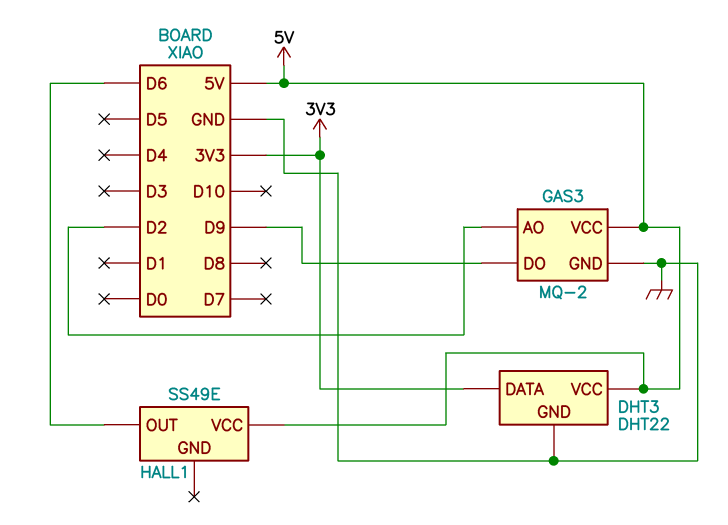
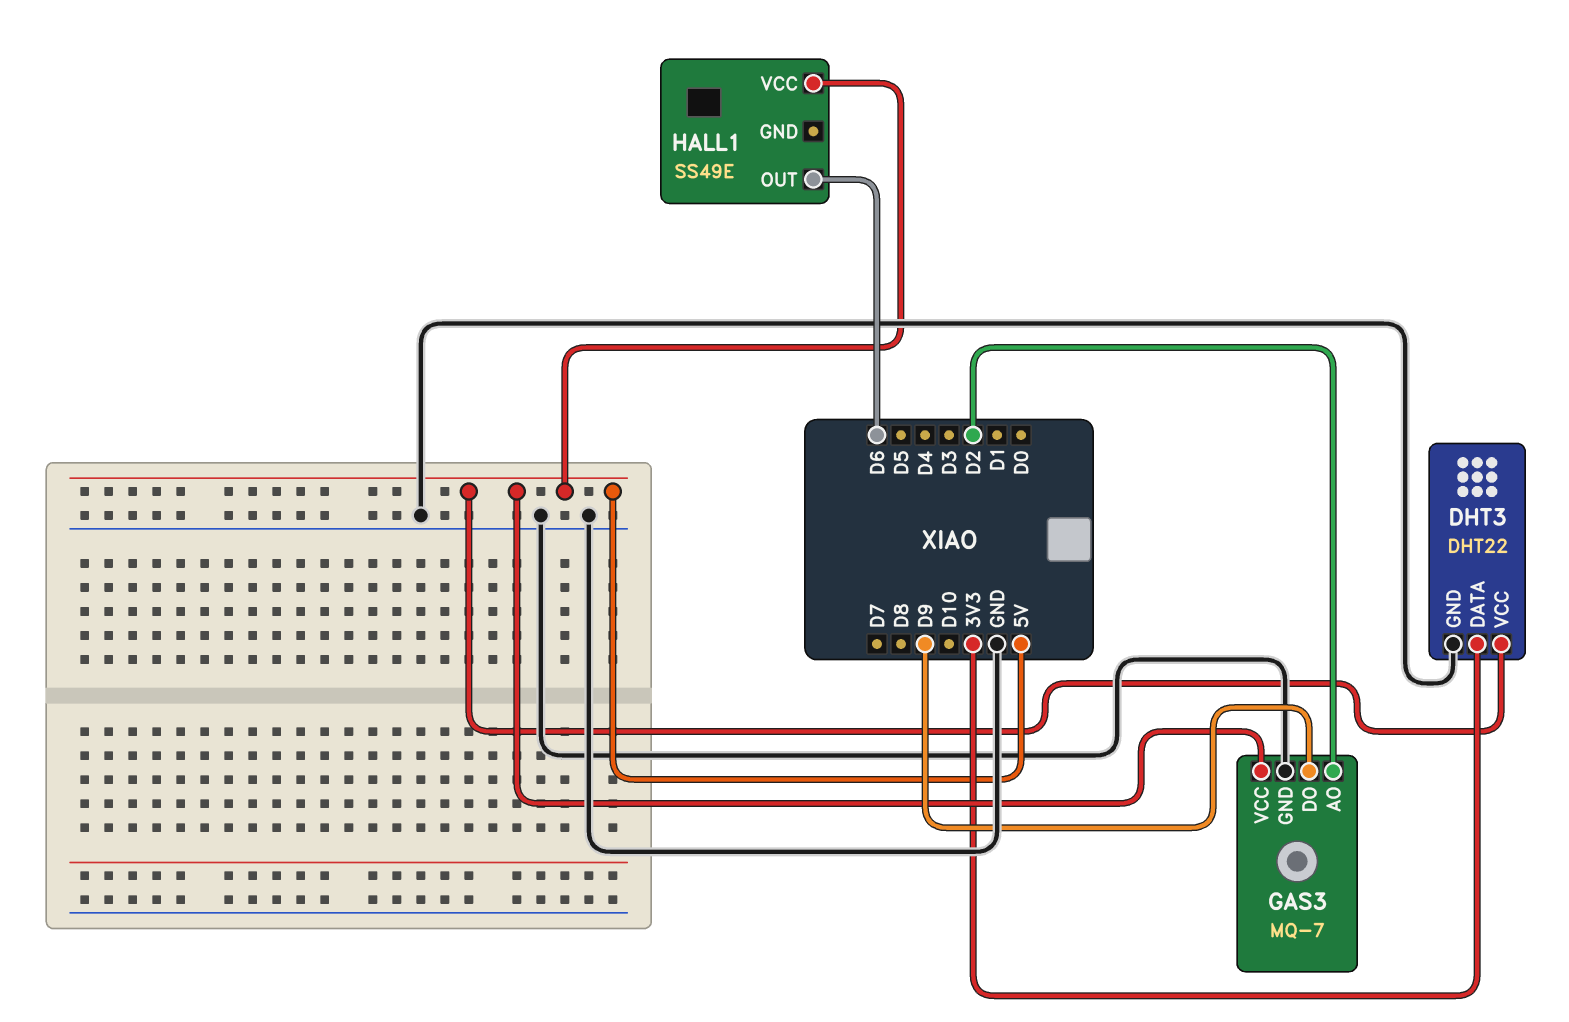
GAS3: MQ-2 -> MQ-7

